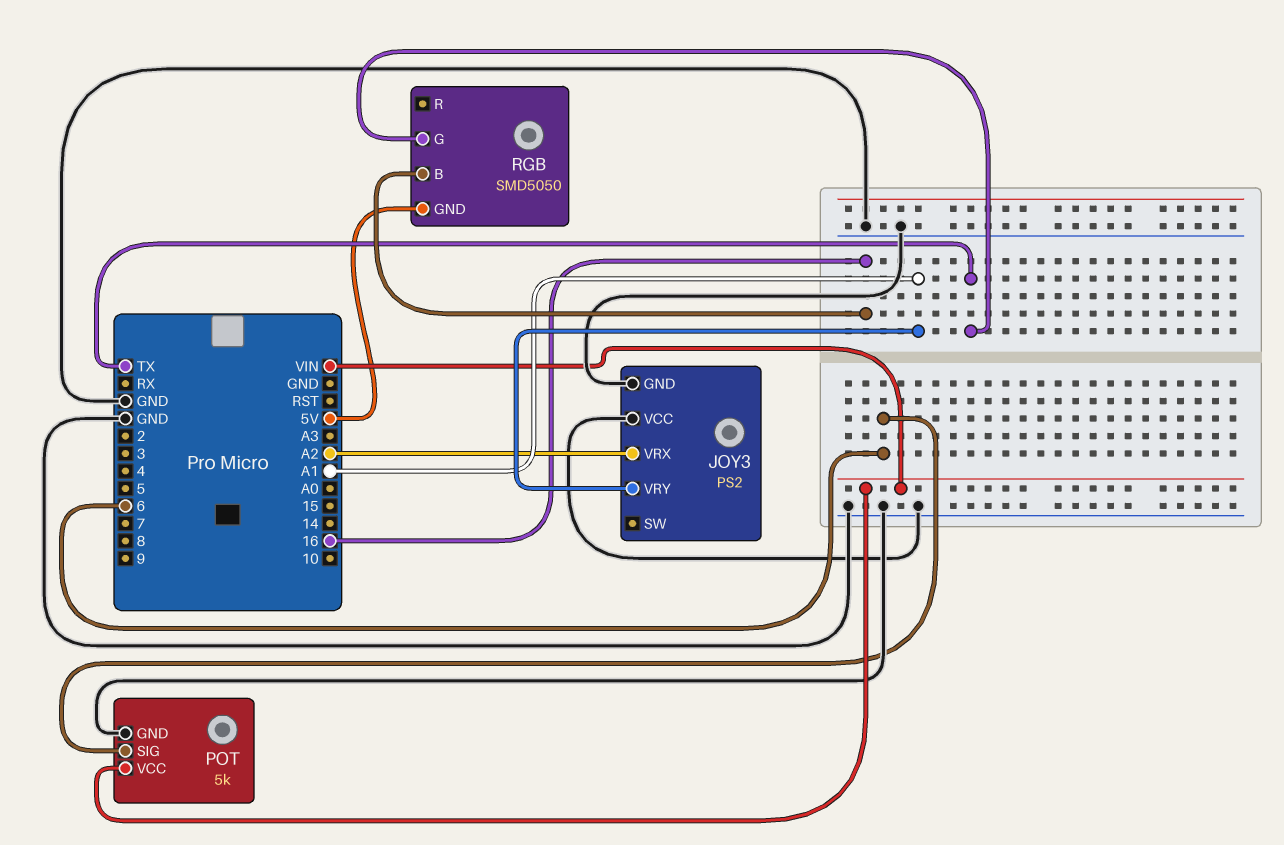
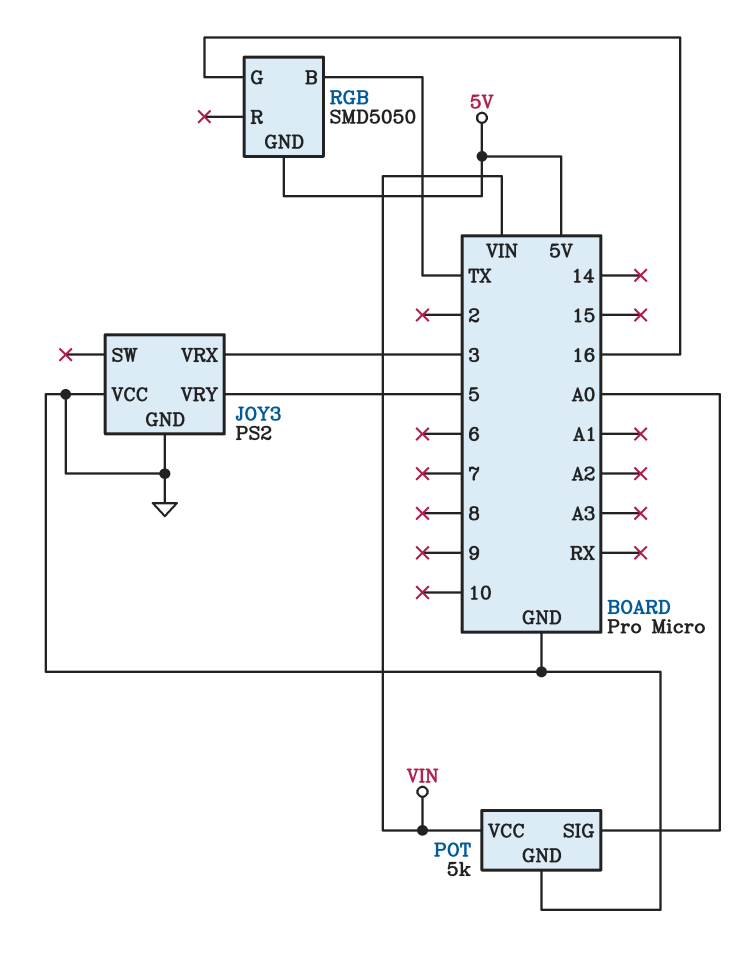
JOY3 pin VRX: A2 -> 3
JOY3 pin VRY: A1 -> 5
POT pin SIG: 6 -> A0
RGB pin B: 16 -> TX
RGB pin G: TX -> 16

